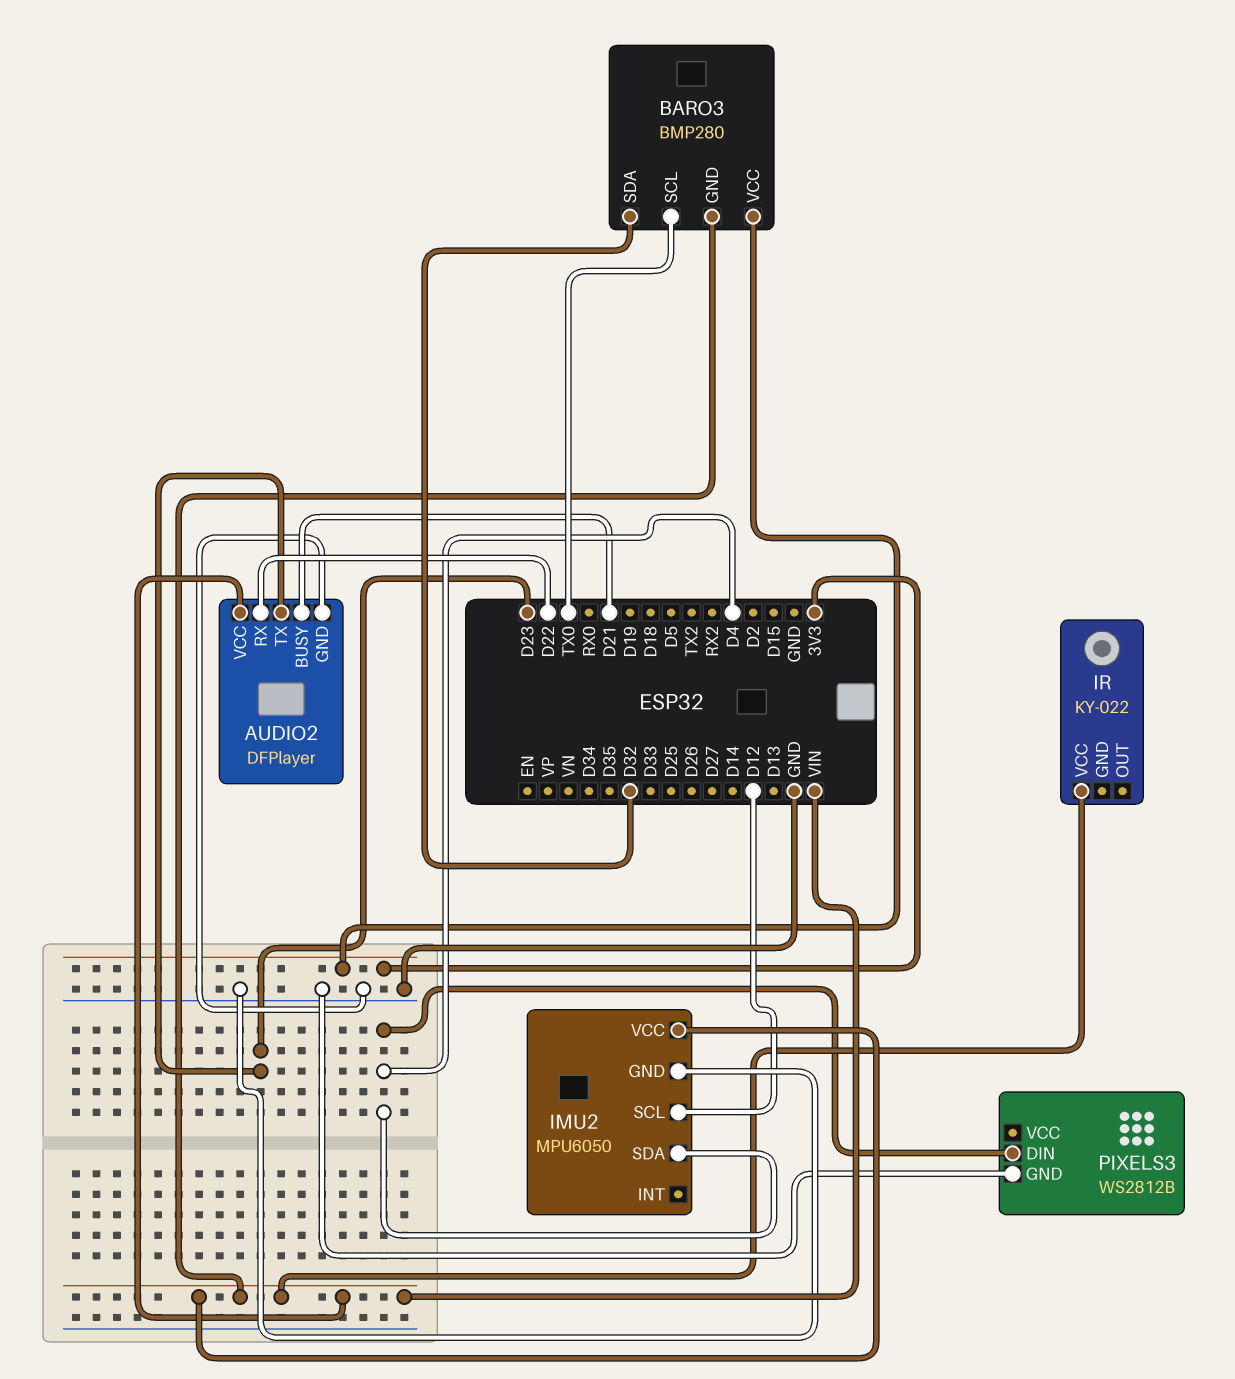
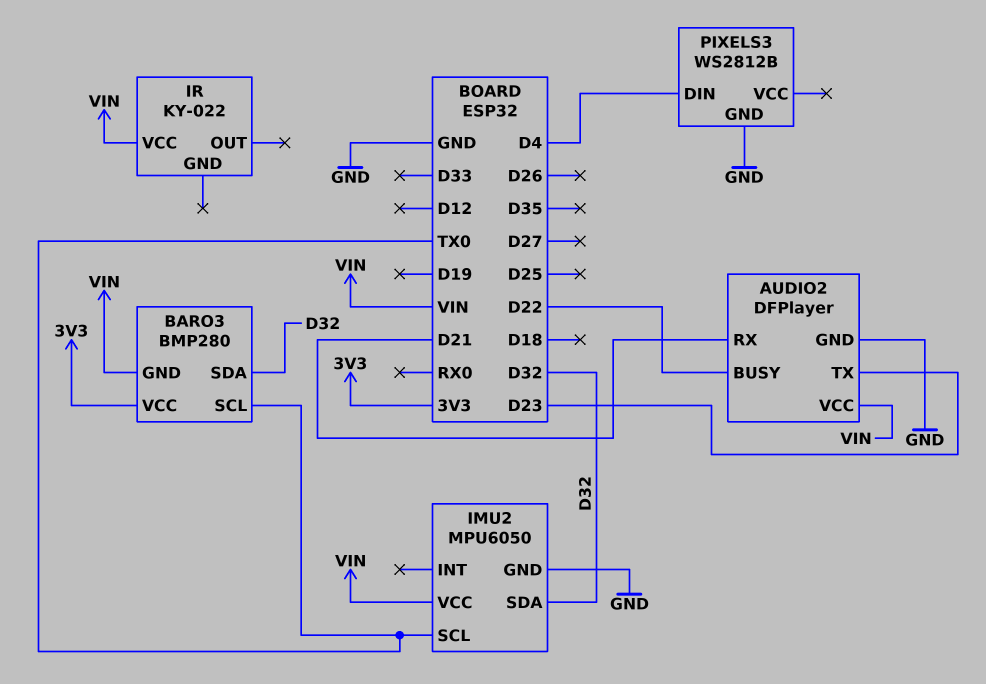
AUDIO2 pin BUSY: D21 -> D22
AUDIO2 pin RX: D22 -> D21
IMU2 pin SCL: D12 -> TX0
IMU2 pin SDA: D4 -> D32

